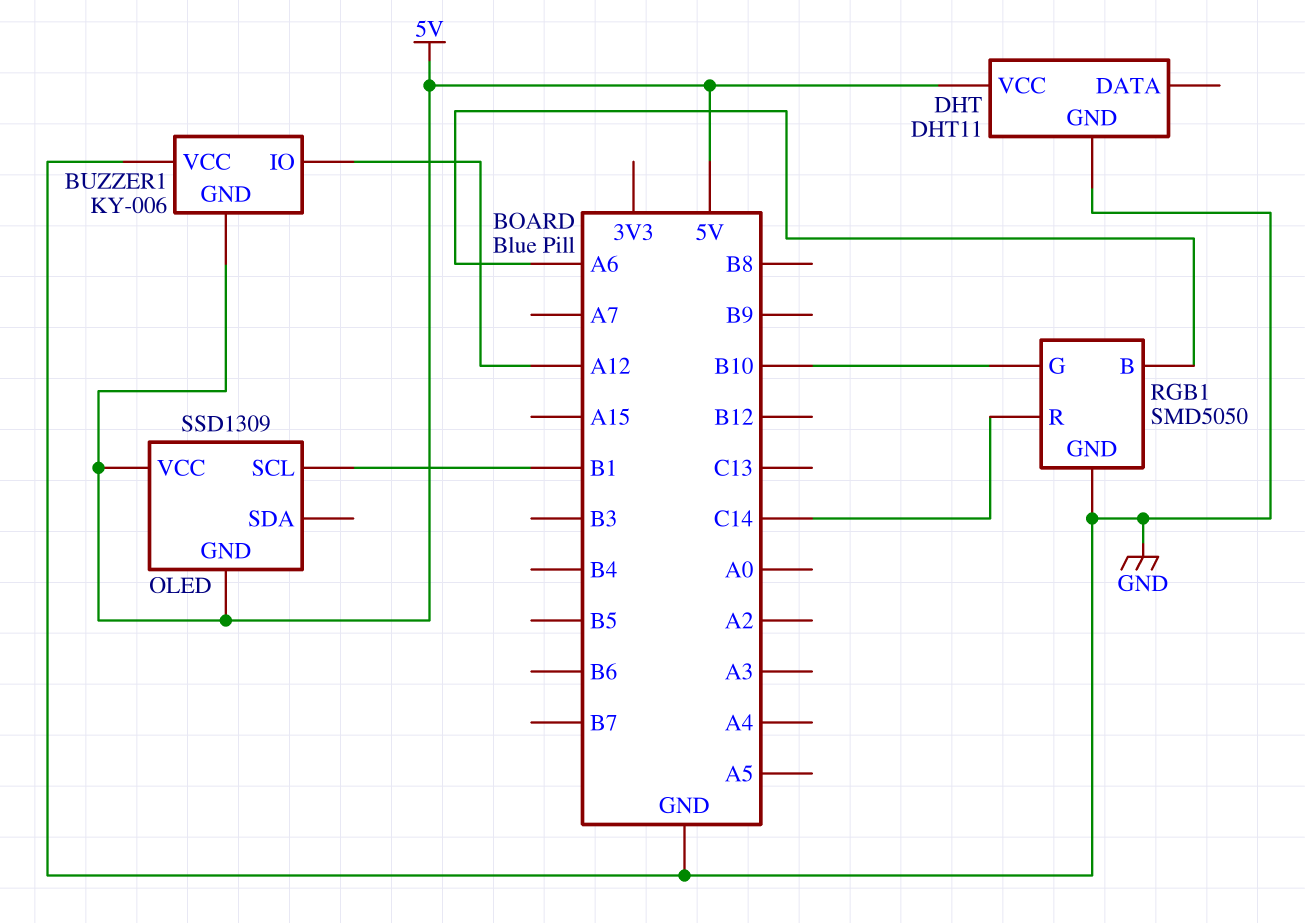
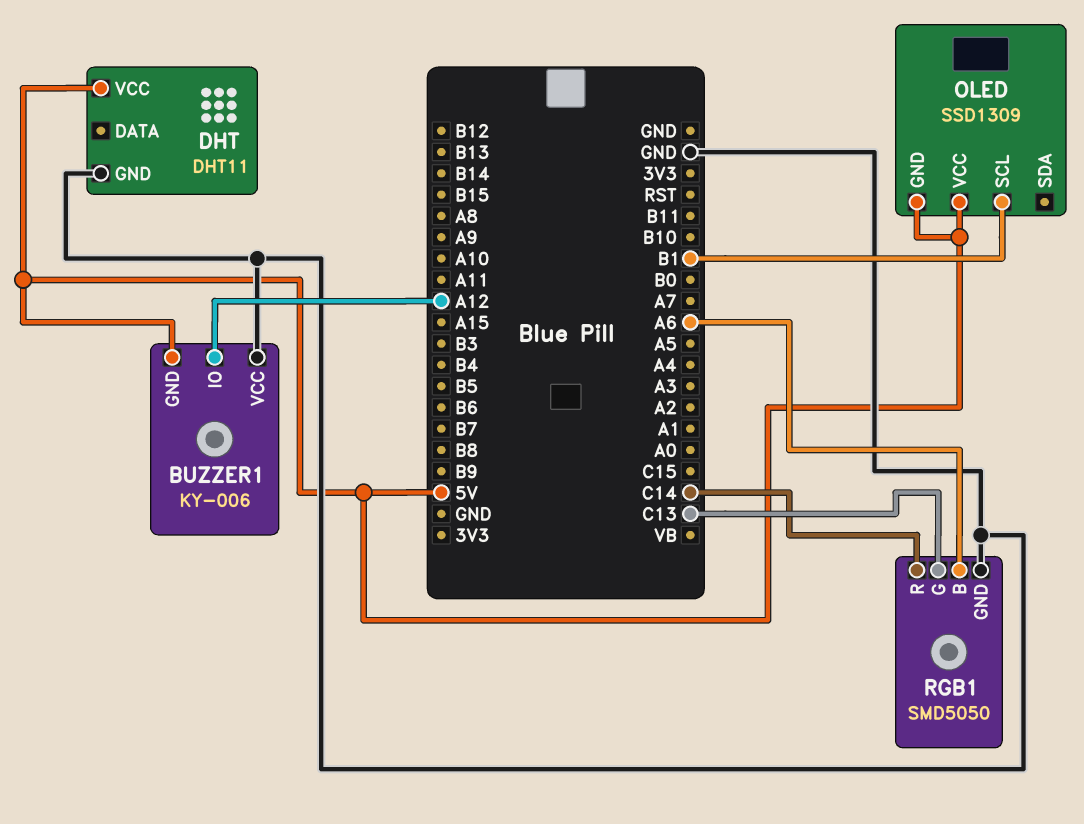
RGB1 pin G: B10 -> C13

